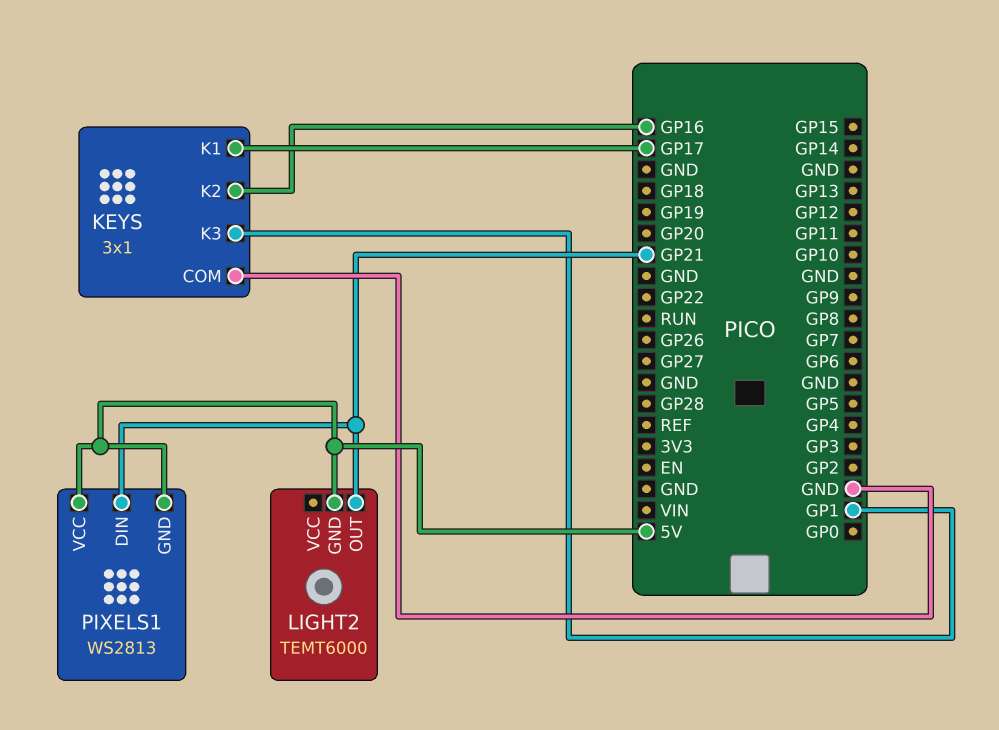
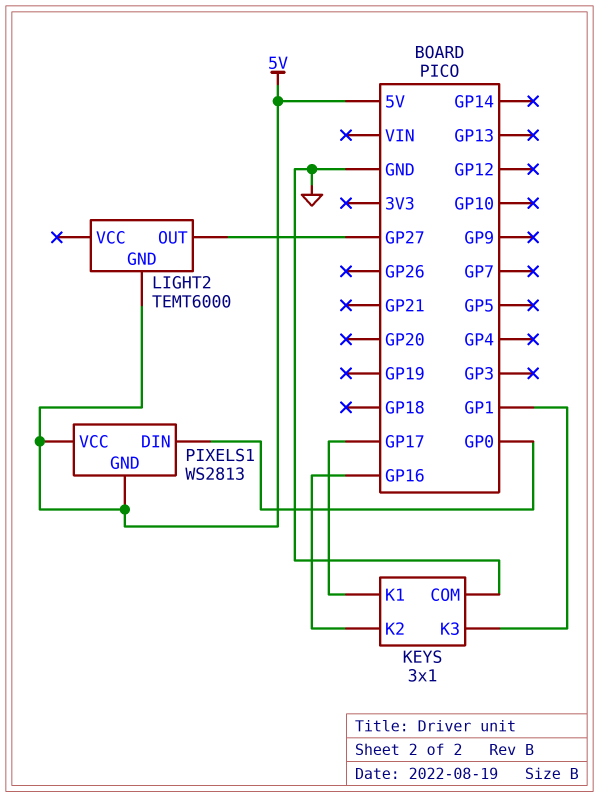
LIGHT2 pin OUT: GP21 -> GP27
PIXELS1 pin DIN: GP21 -> GP0

